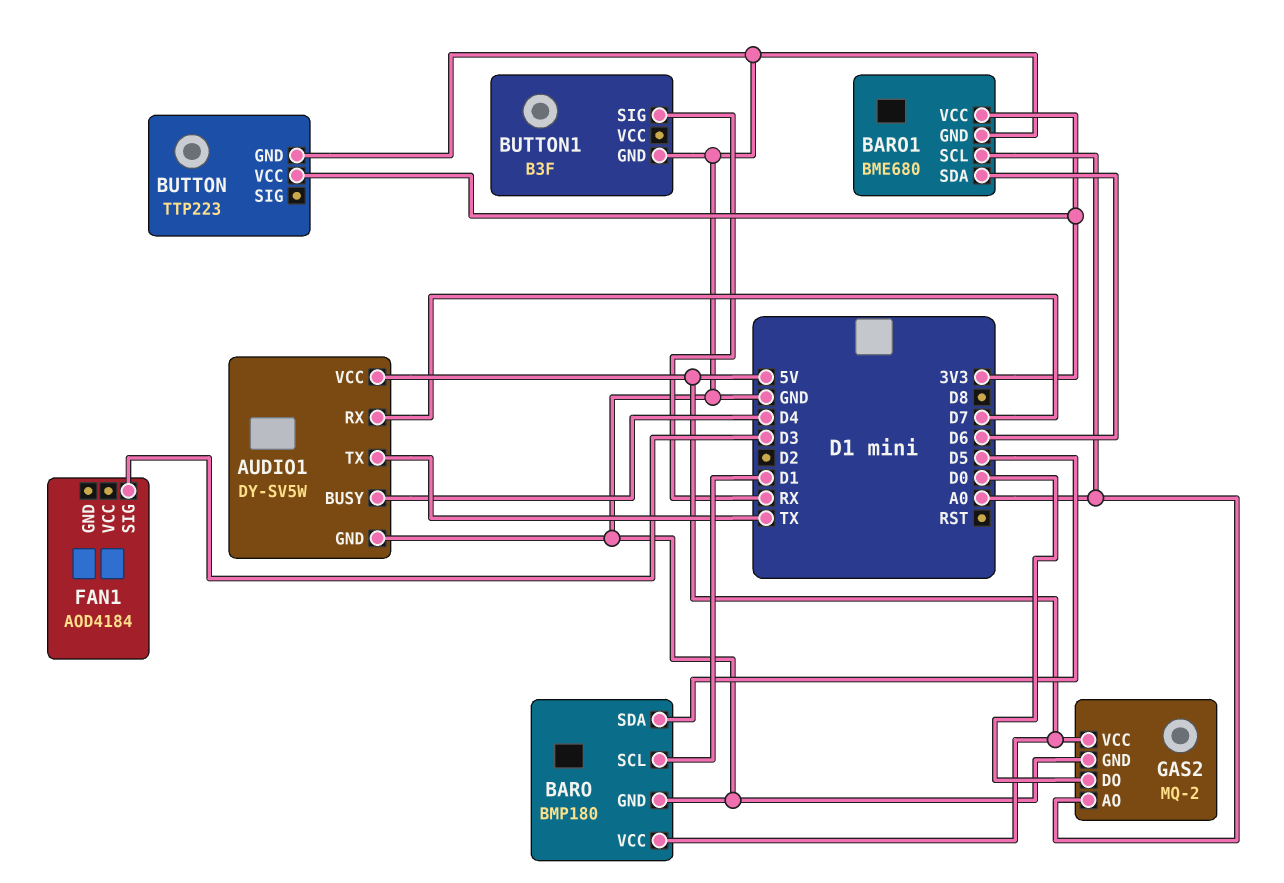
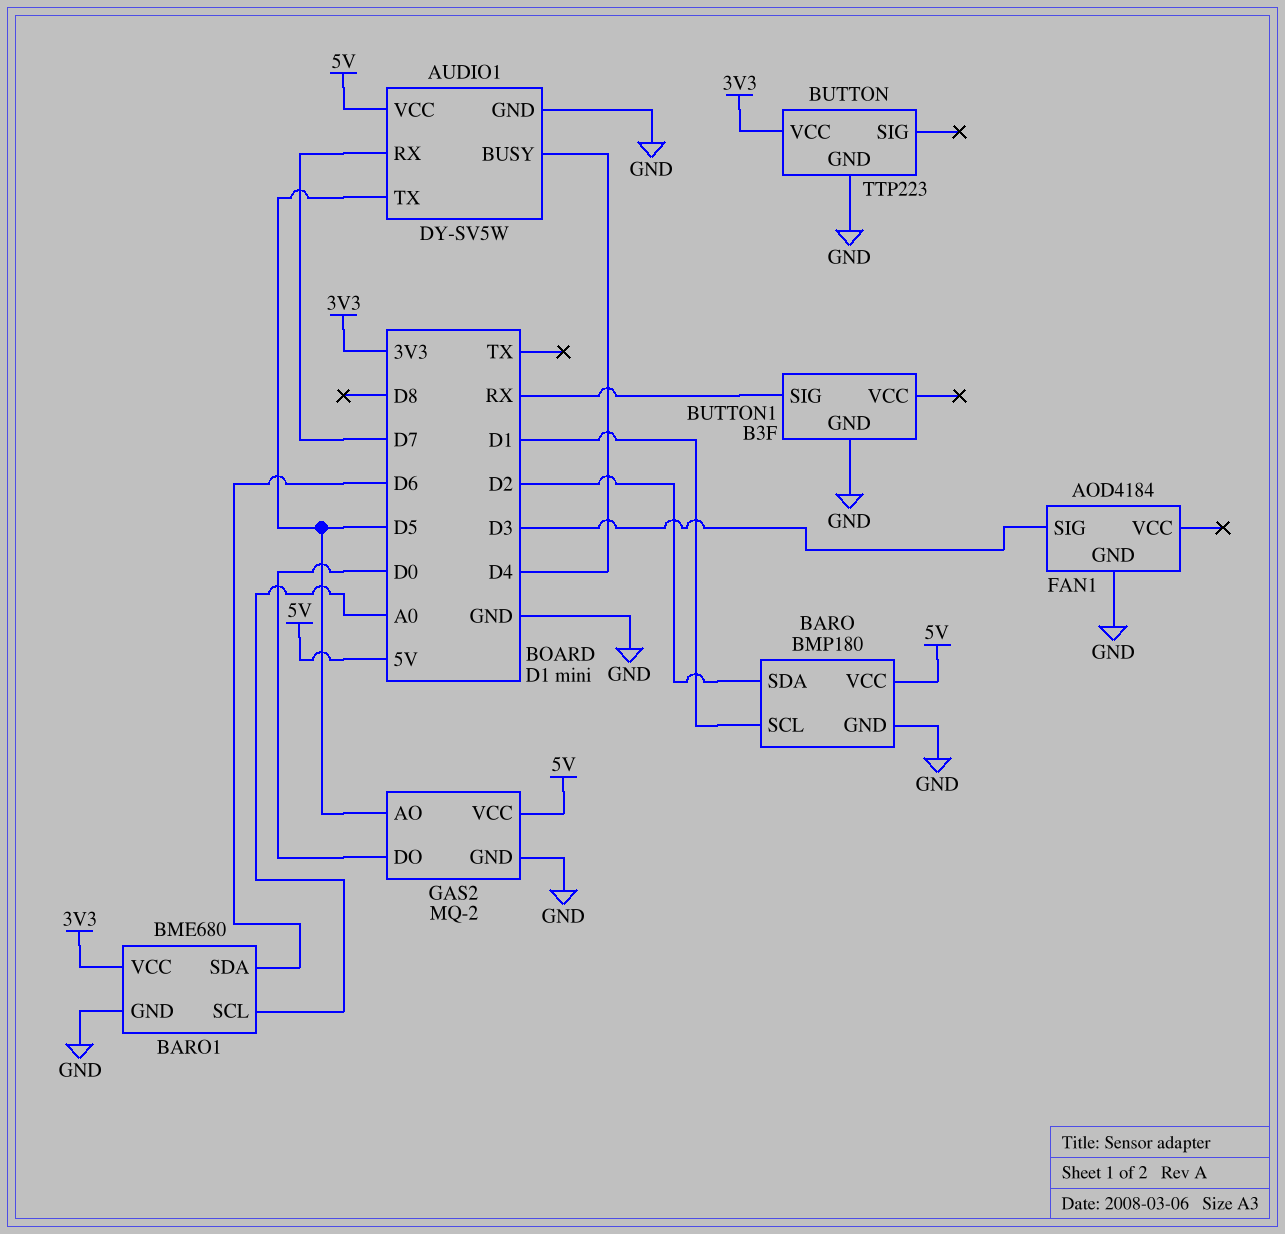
AUDIO1 pin TX: TX -> D5
BARO pin SDA: D5 -> D2
FAN1 pin GND: none -> GND
GAS2 pin AO: A0 -> D5

